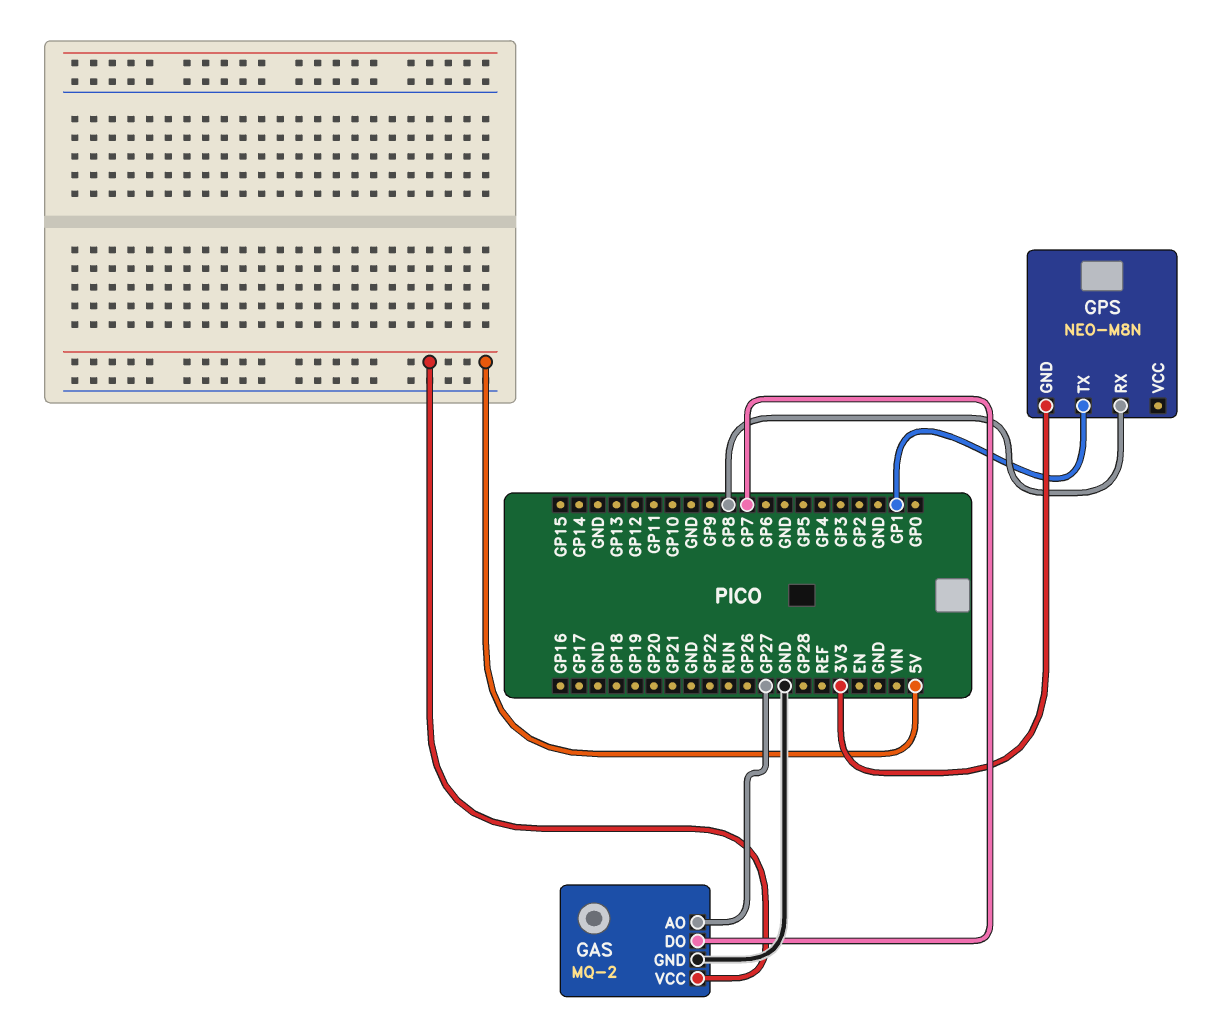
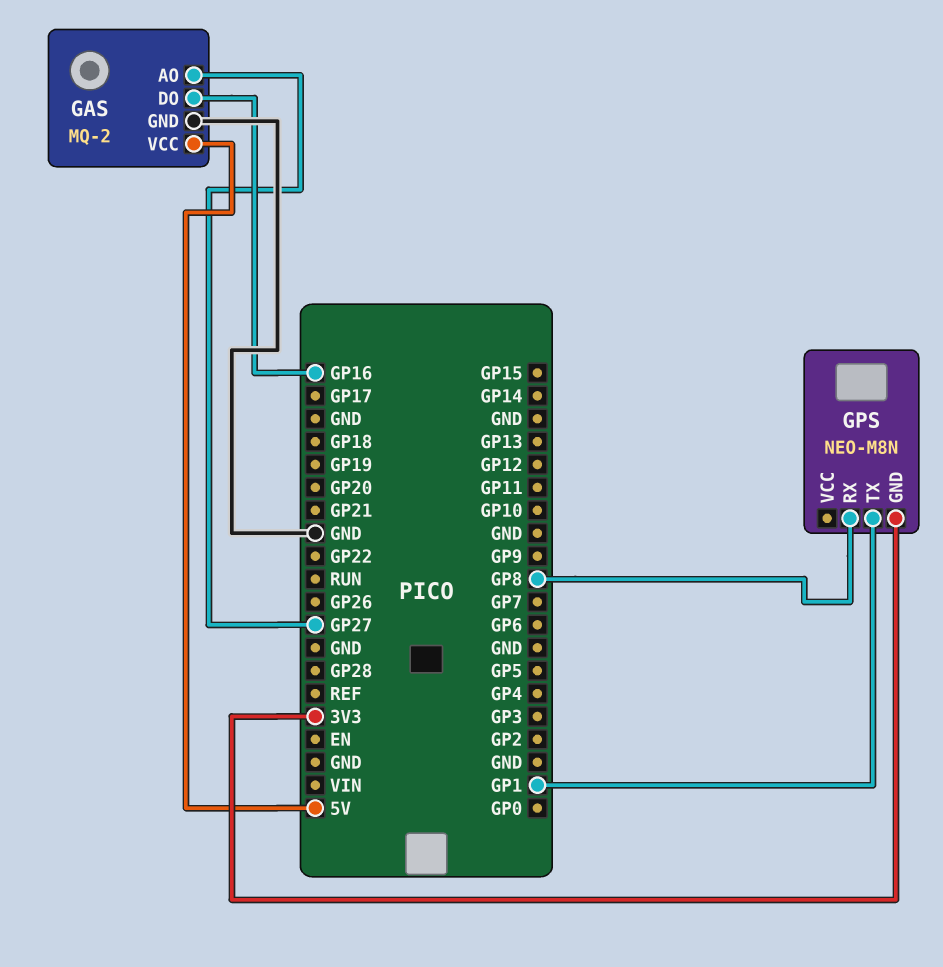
GAS pin DO: GP7 -> GP16

